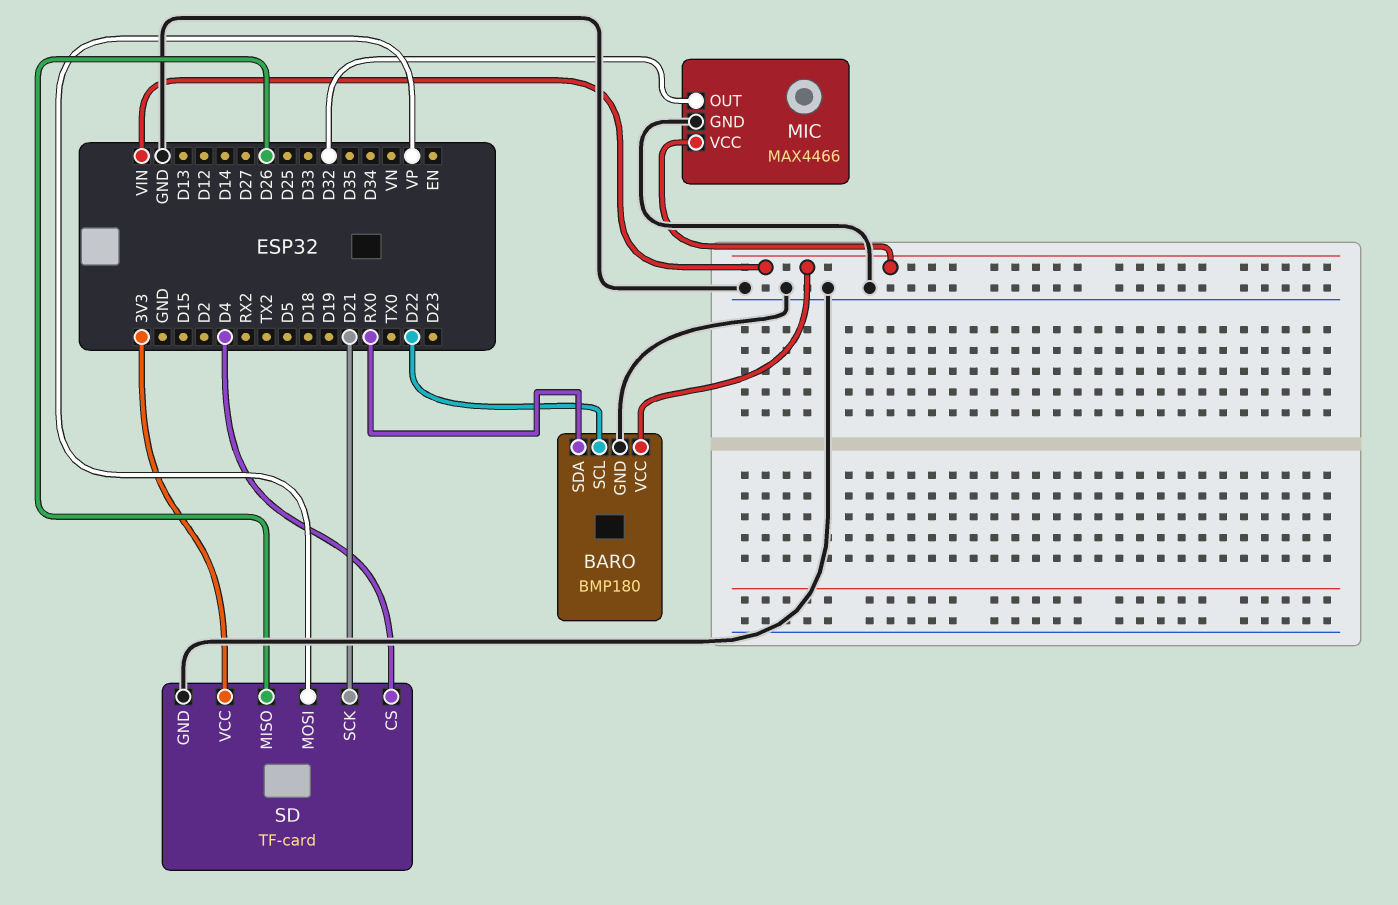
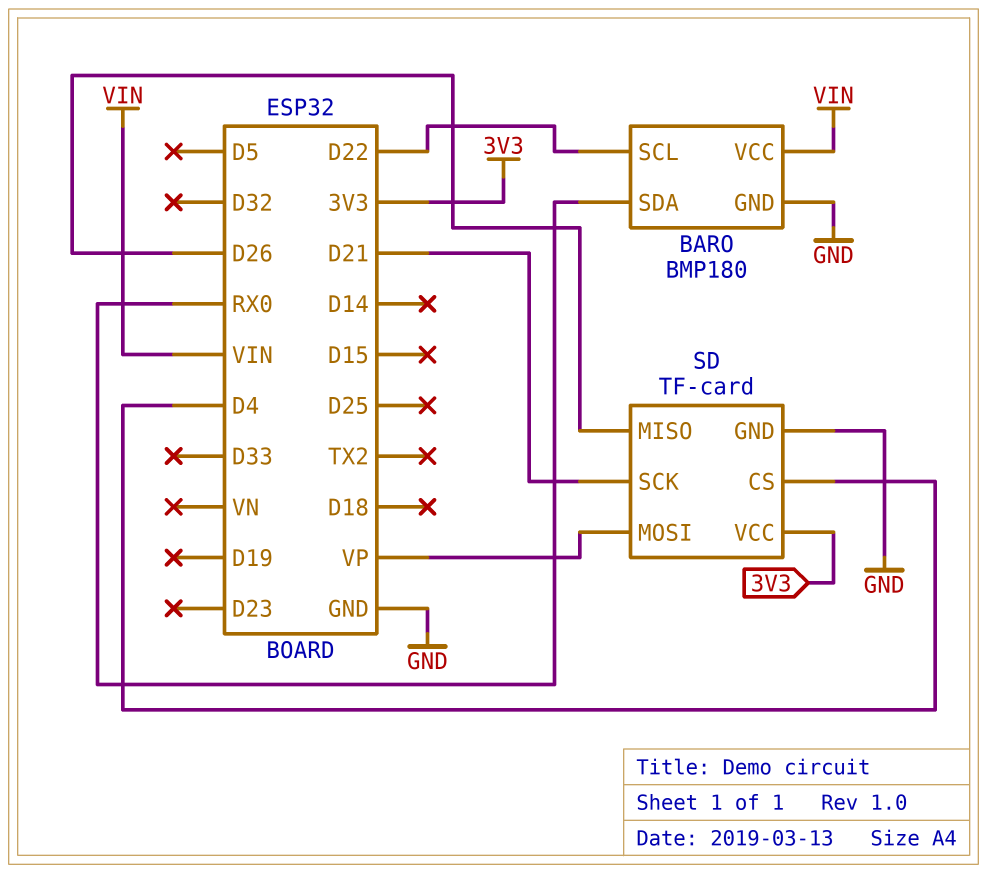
MIC: MAX4466 -> none
MIC pin GND: GND -> none
MIC pin OUT: D32 -> none
MIC pin VCC: VIN -> none

